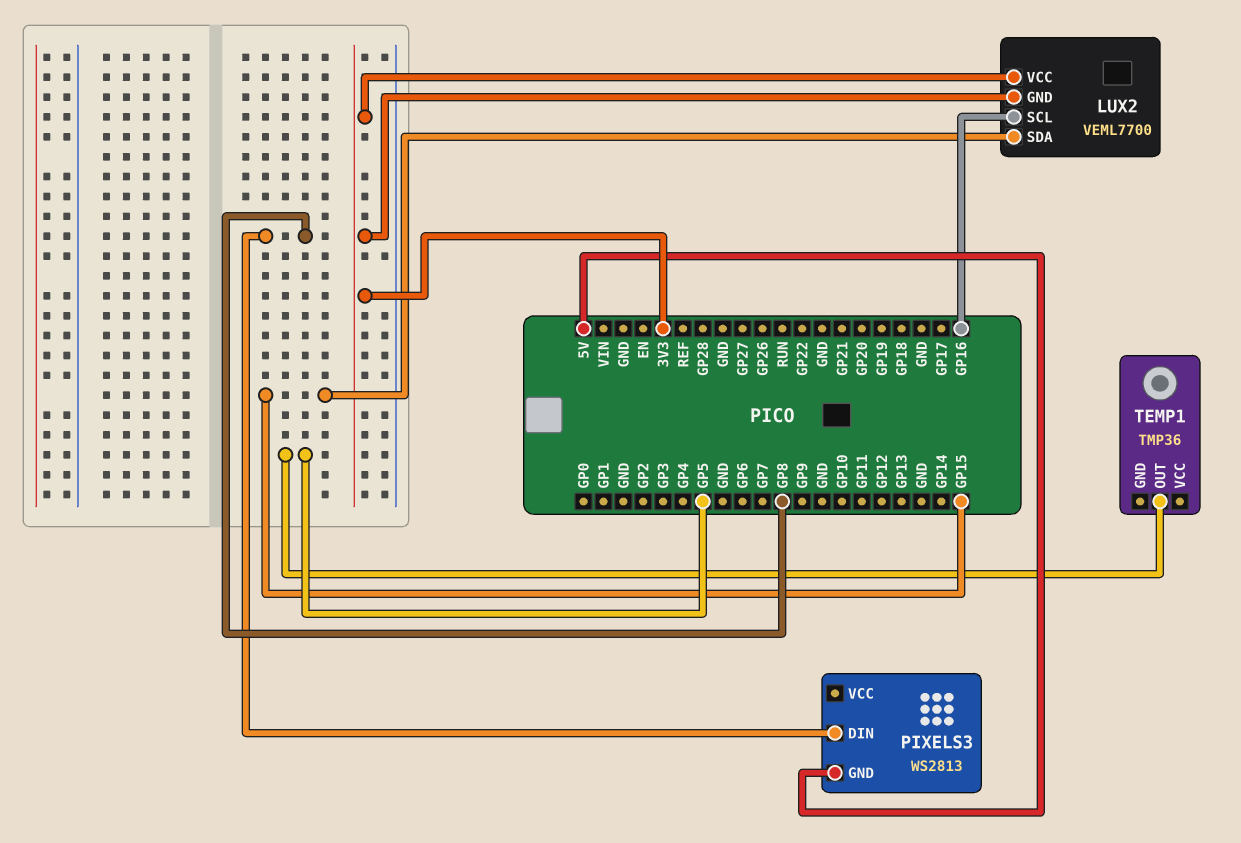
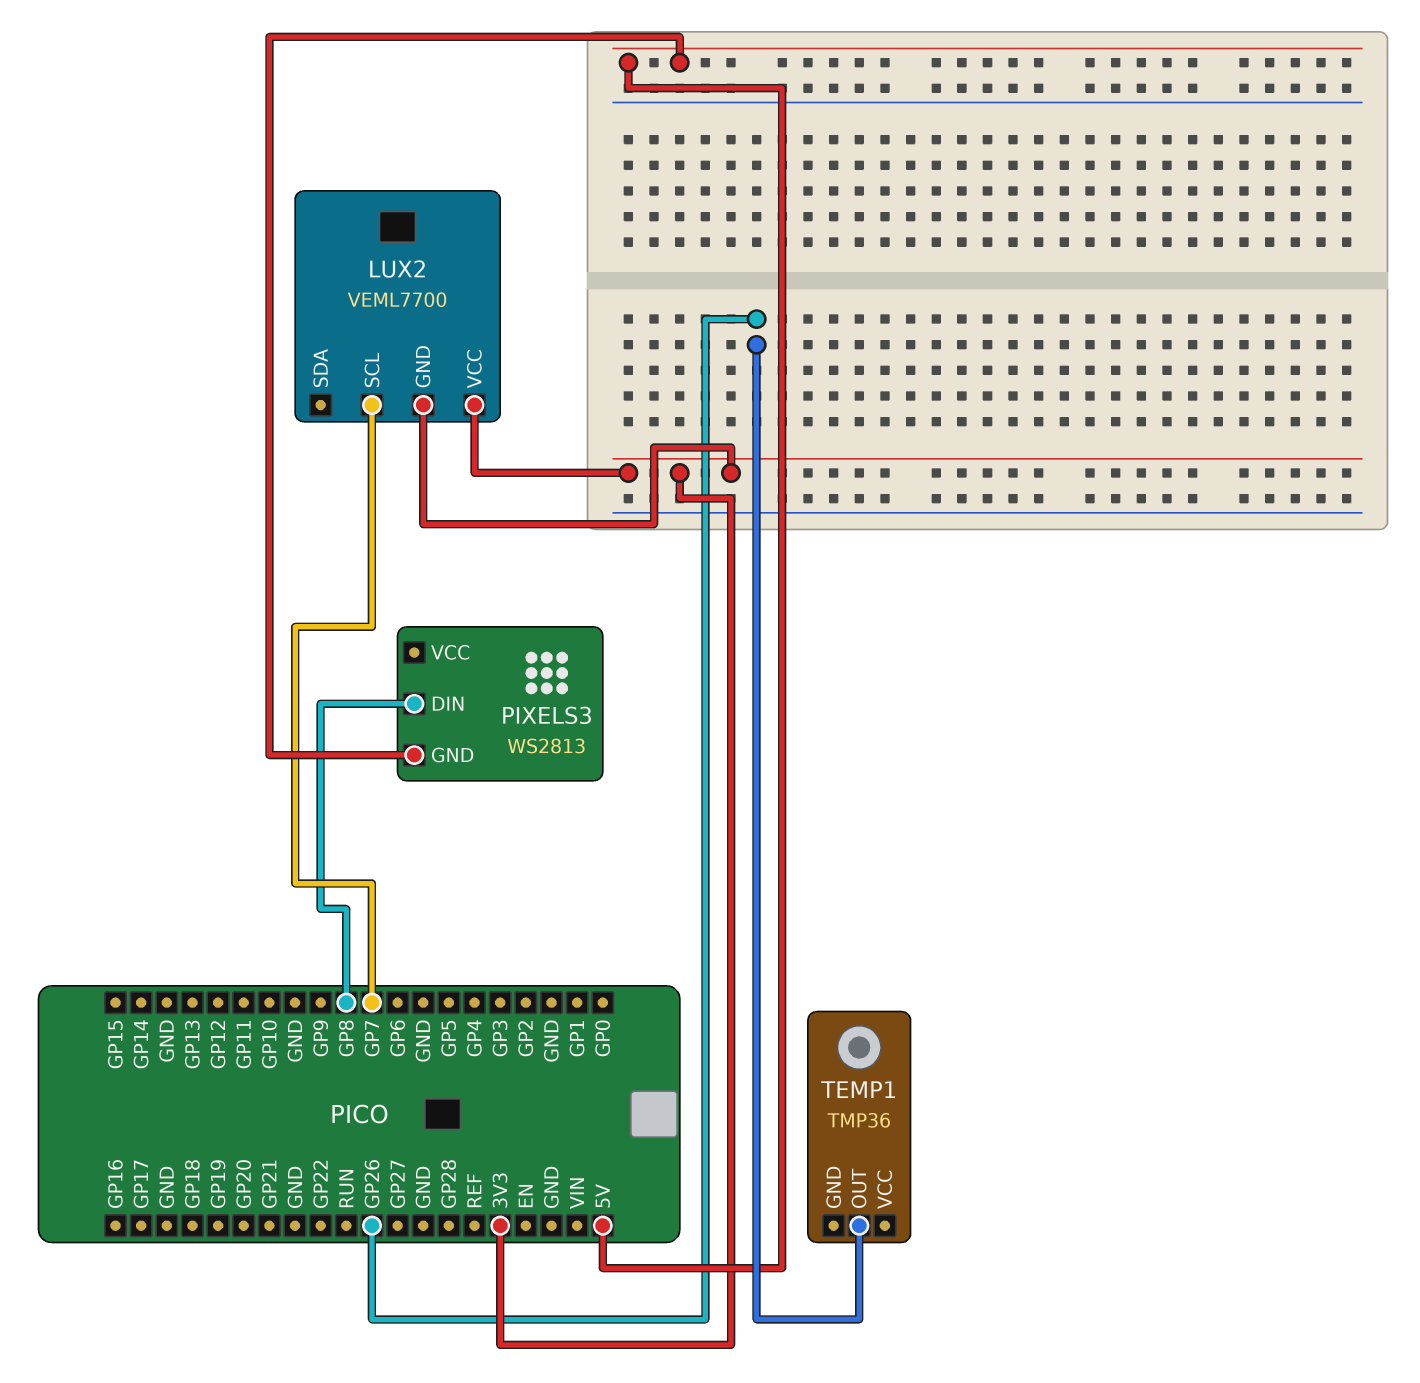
LUX2 pin SCL: GP16 -> GP7
LUX2 pin SDA: GP15 -> none
TEMP1 pin OUT: GP5 -> GP26

